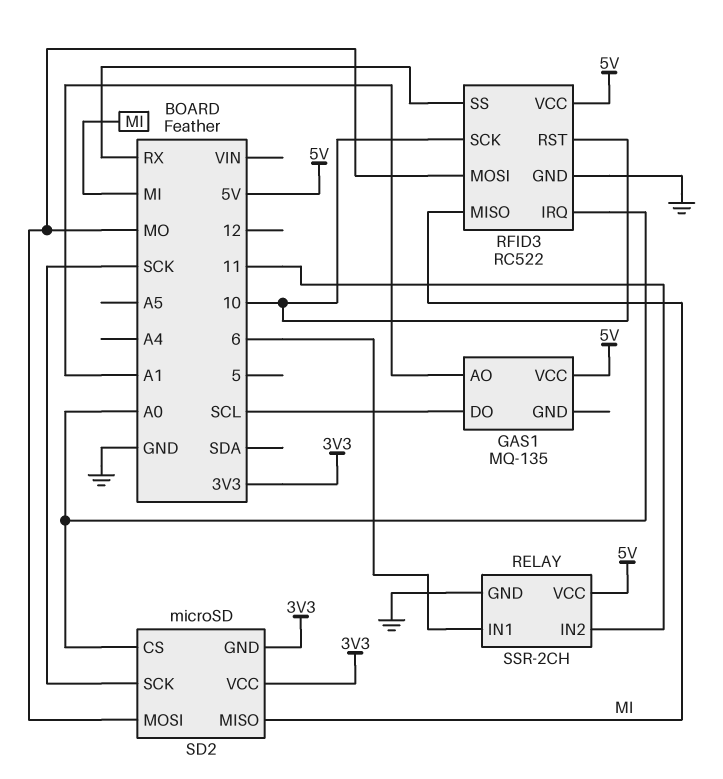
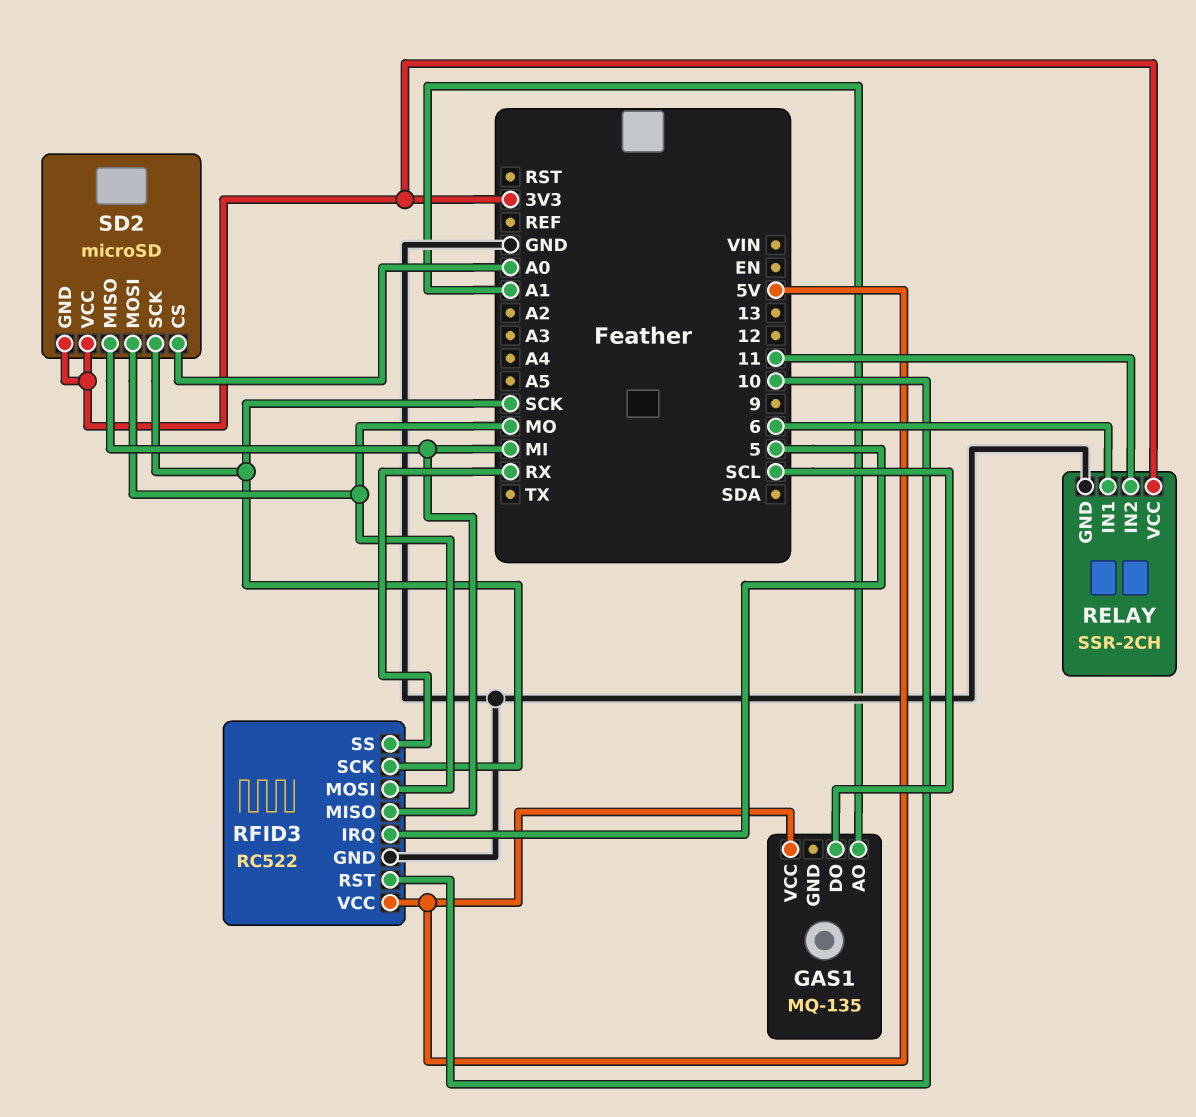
RELAY pin VCC: 5V -> 3V3
RFID3 pin IRQ: A0 -> 5
RFID3 pin SCK: 10 -> SCK

